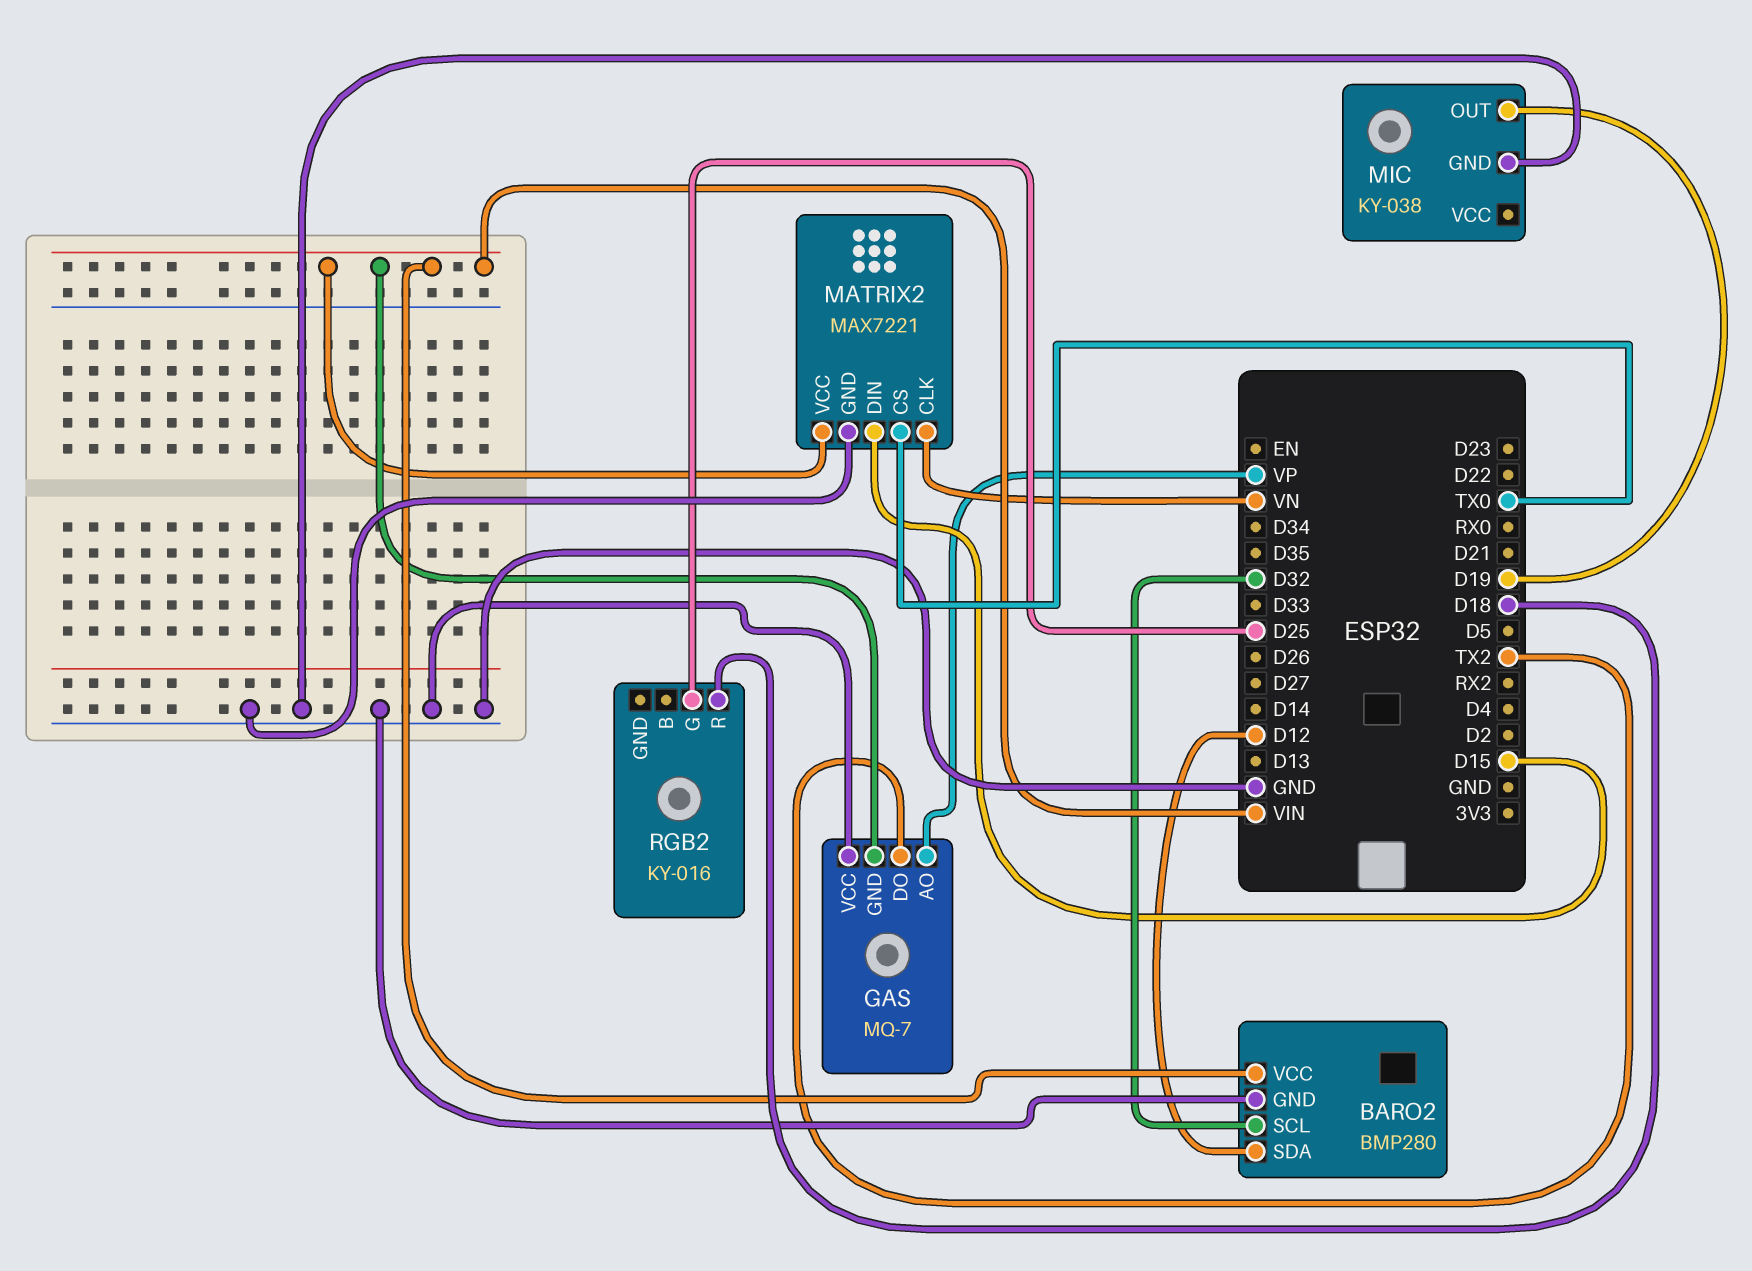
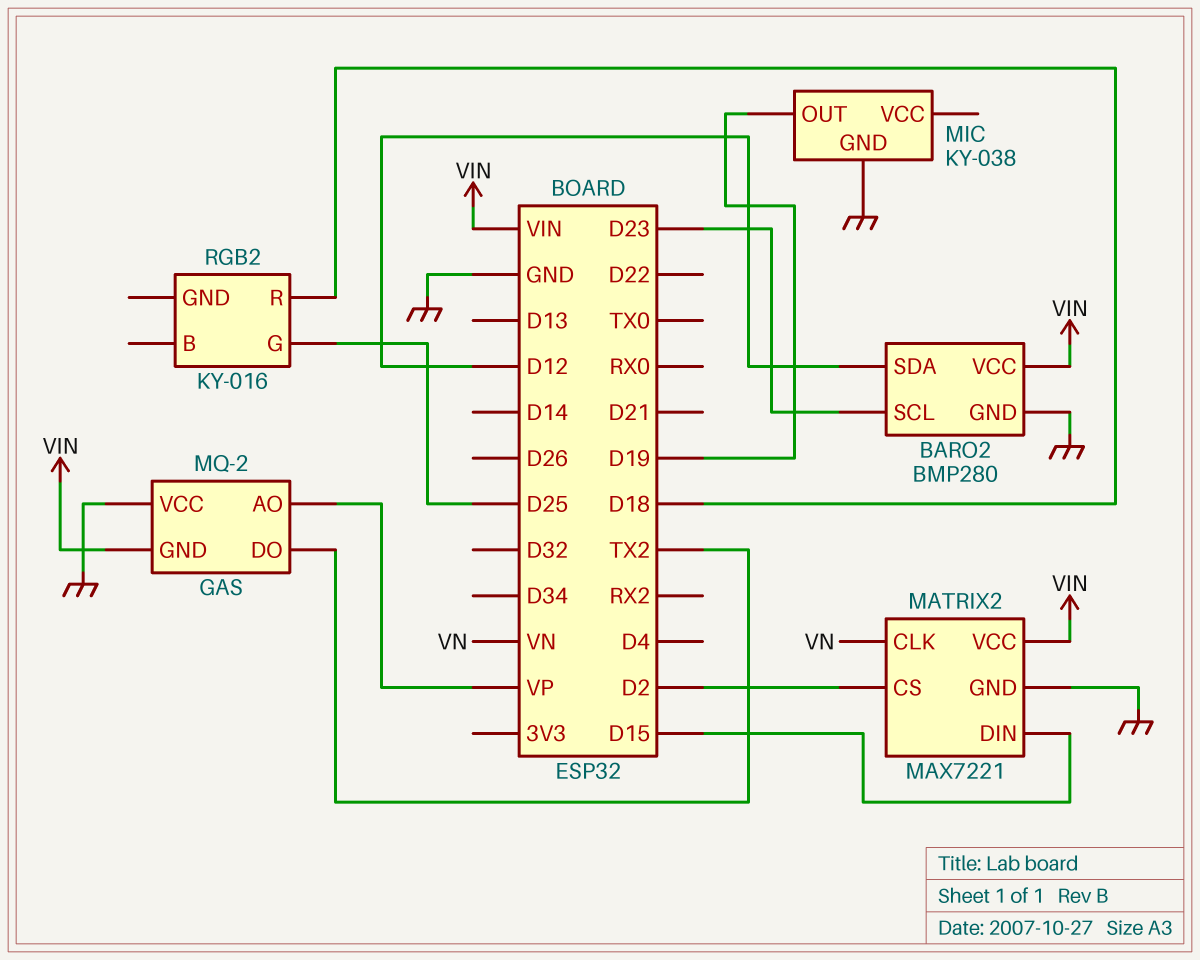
BARO2 pin SCL: D32 -> D23
GAS: MQ-7 -> MQ-2
MATRIX2 pin CS: TX0 -> D2

